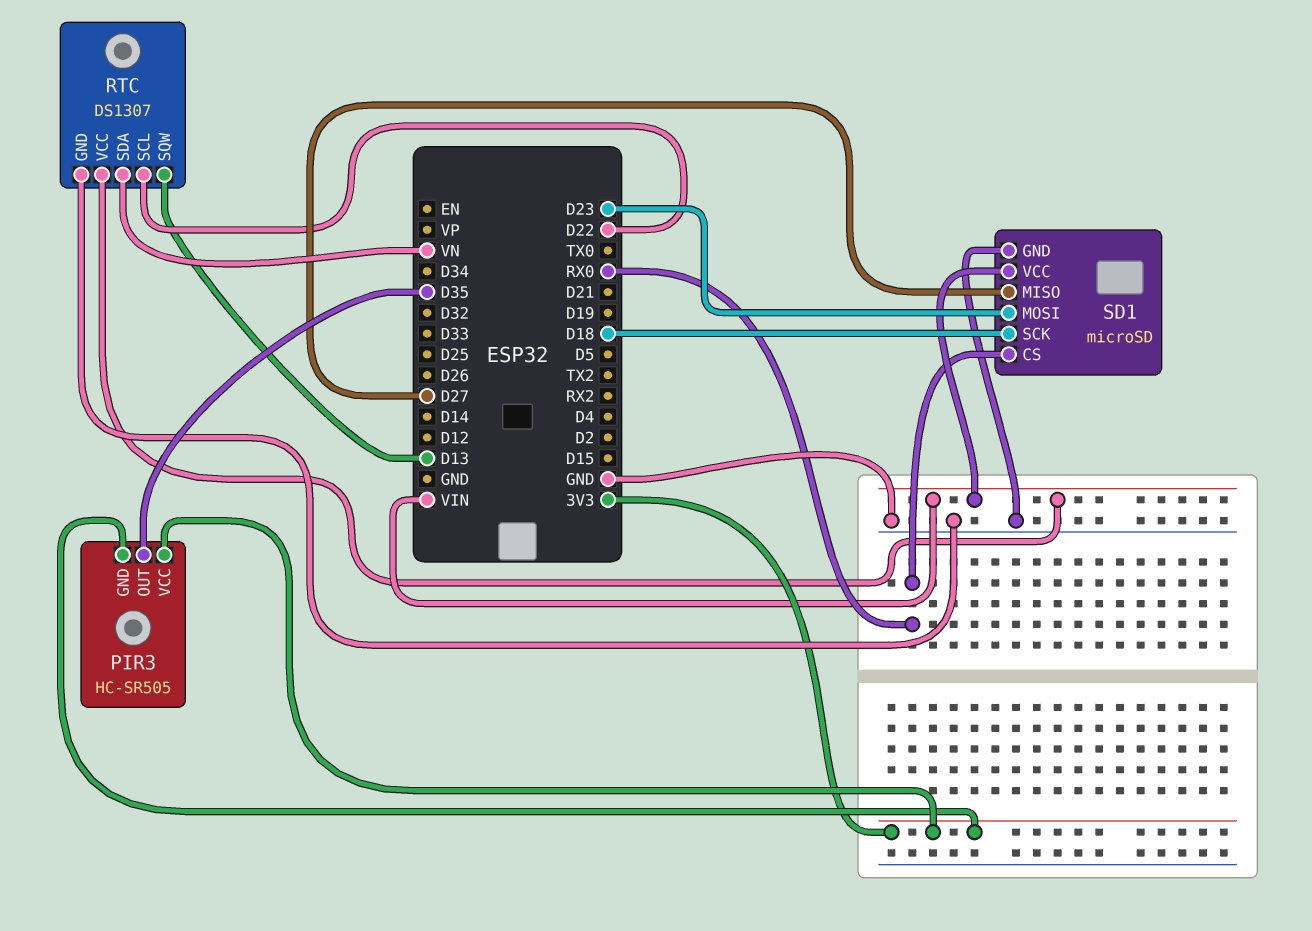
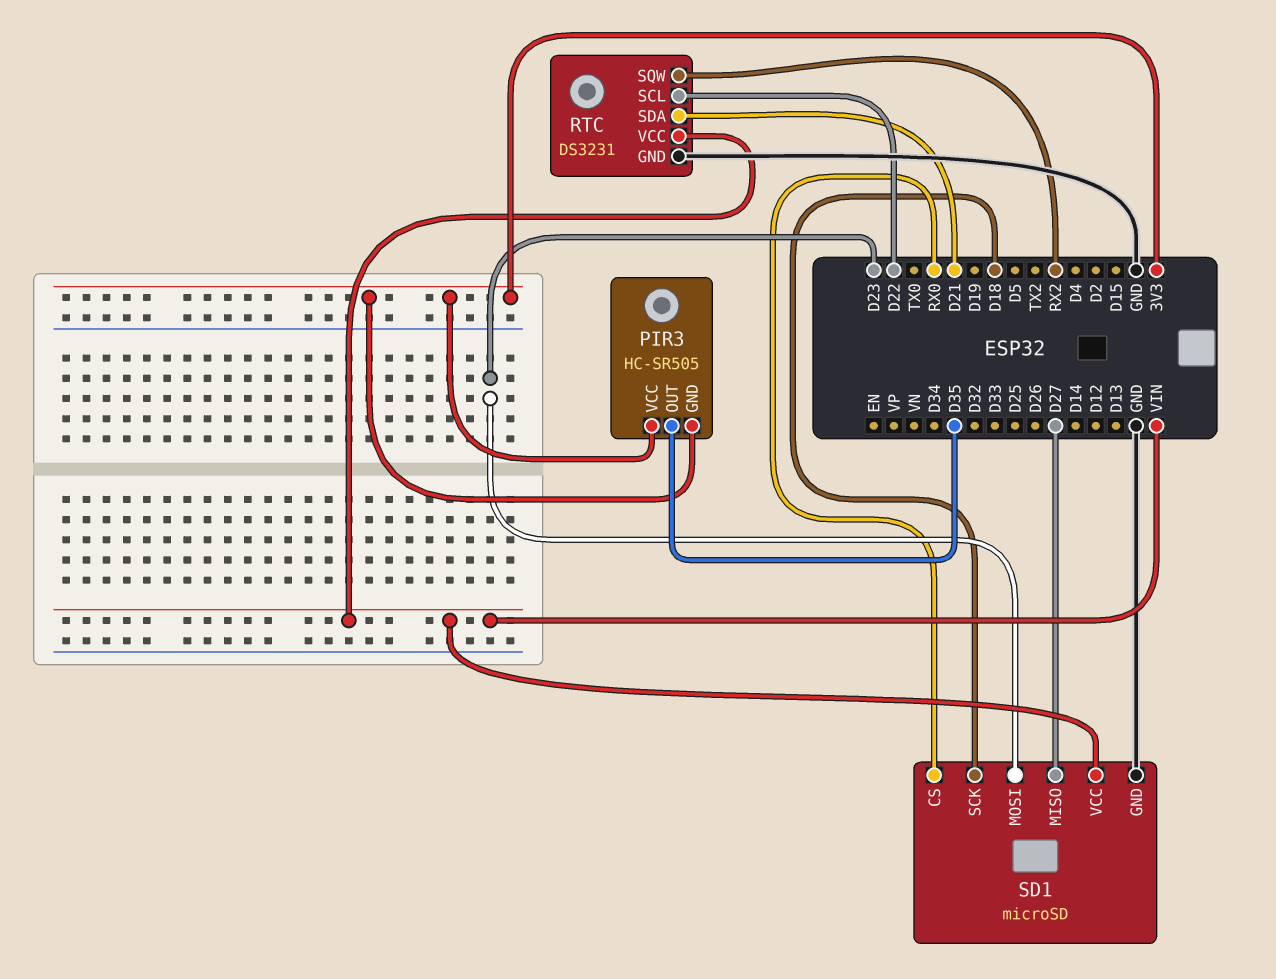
RTC: DS1307 -> DS3231
RTC pin SDA: VN -> D21
RTC pin SQW: D13 -> RX2

